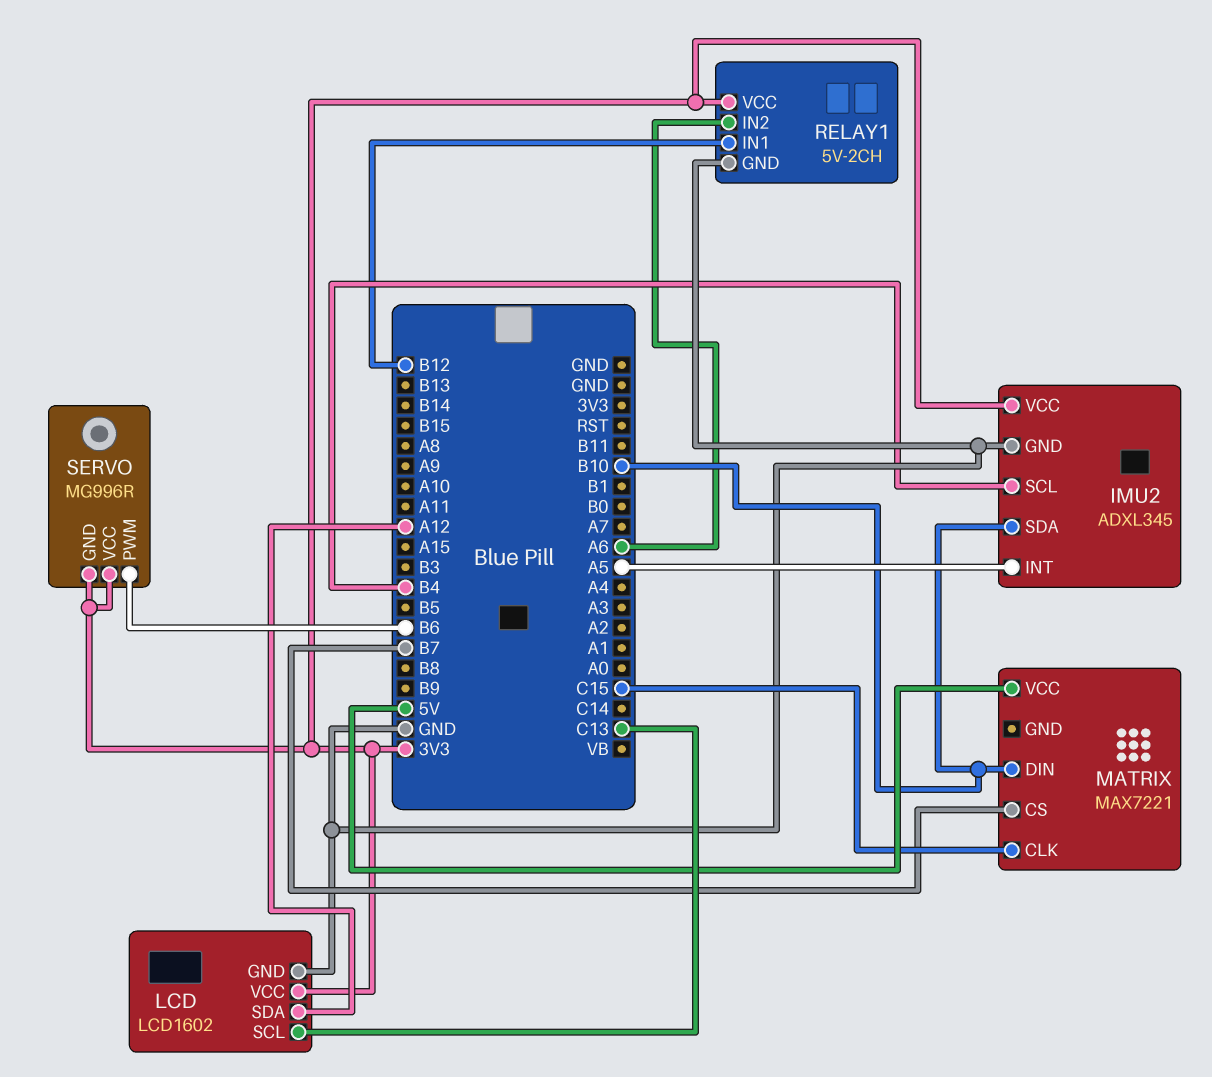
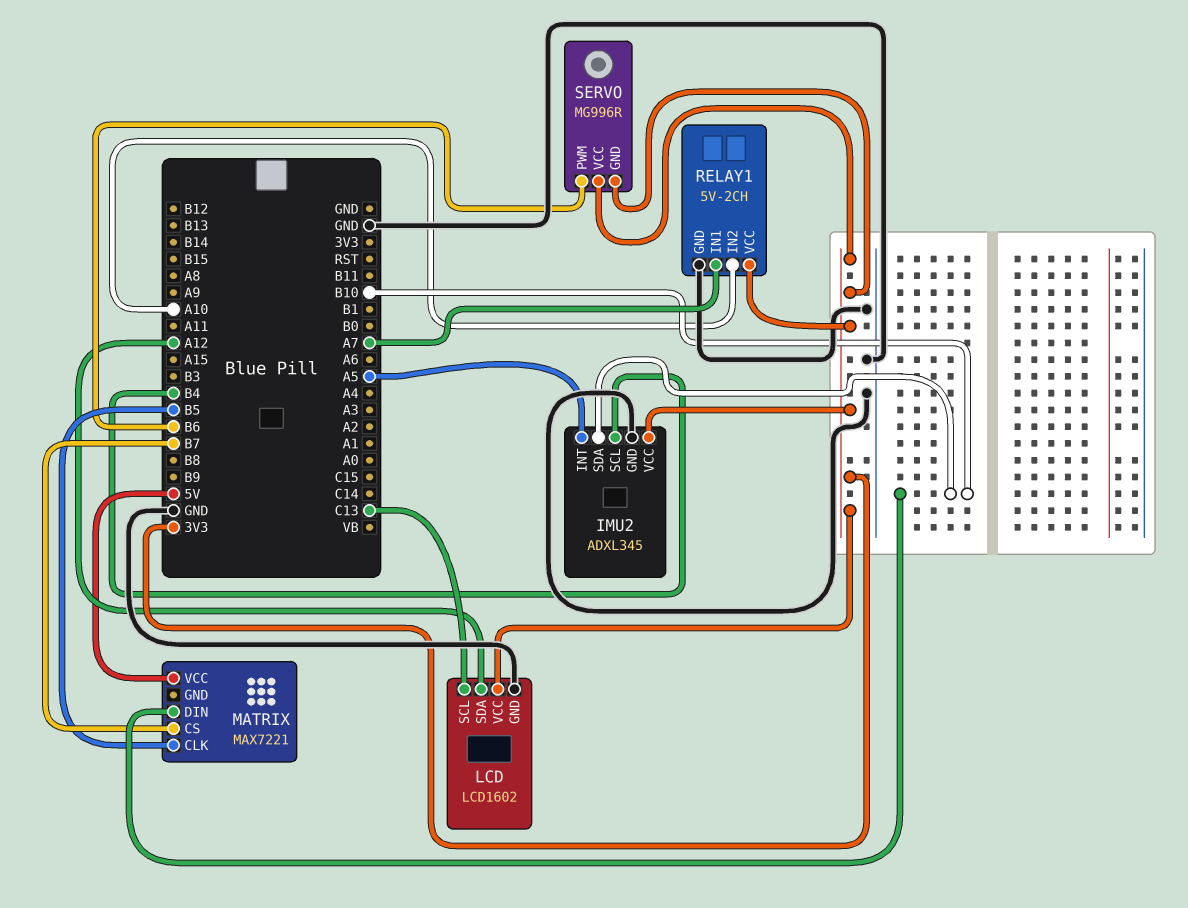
MATRIX pin CLK: C15 -> B5
RELAY1 pin IN1: B12 -> A7
RELAY1 pin IN2: A6 -> A10

